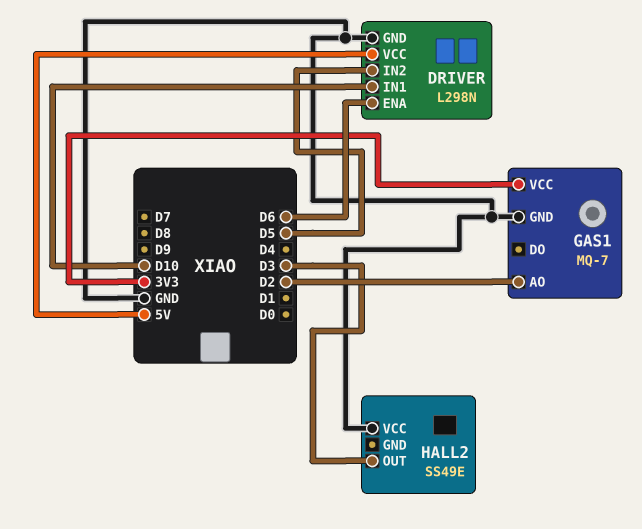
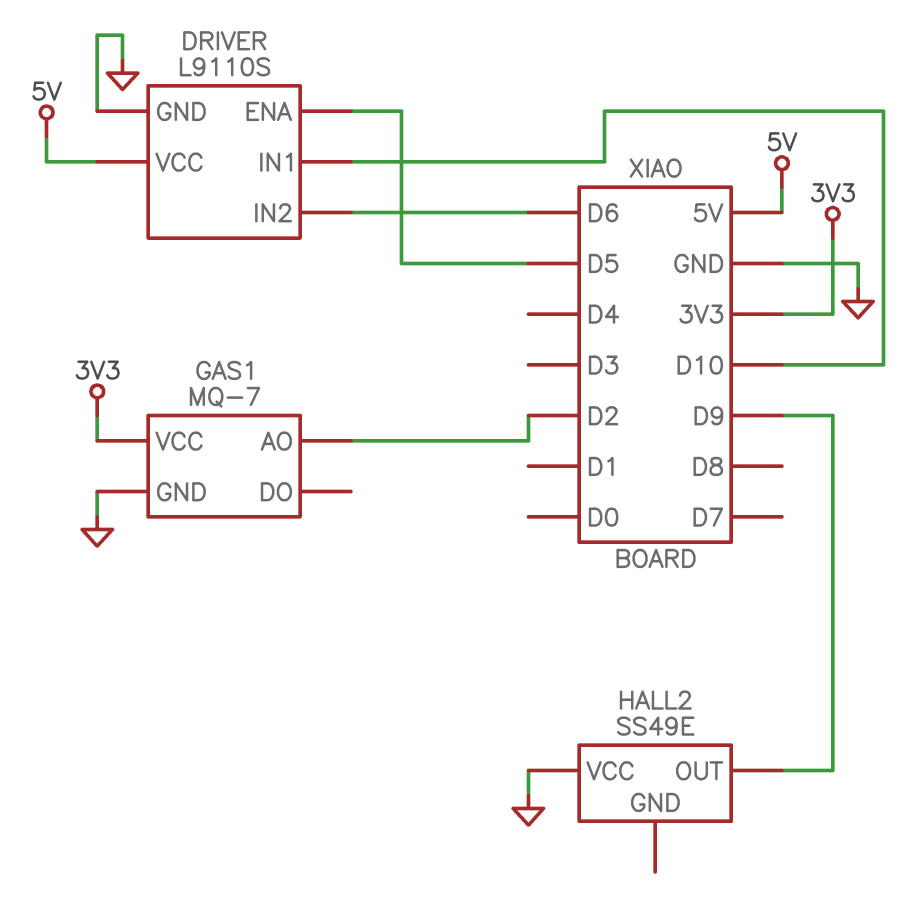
DRIVER: L298N -> L9110S
DRIVER pin ENA: D6 -> D5
DRIVER pin IN2: D5 -> D6
HALL2 pin OUT: D3 -> D9

